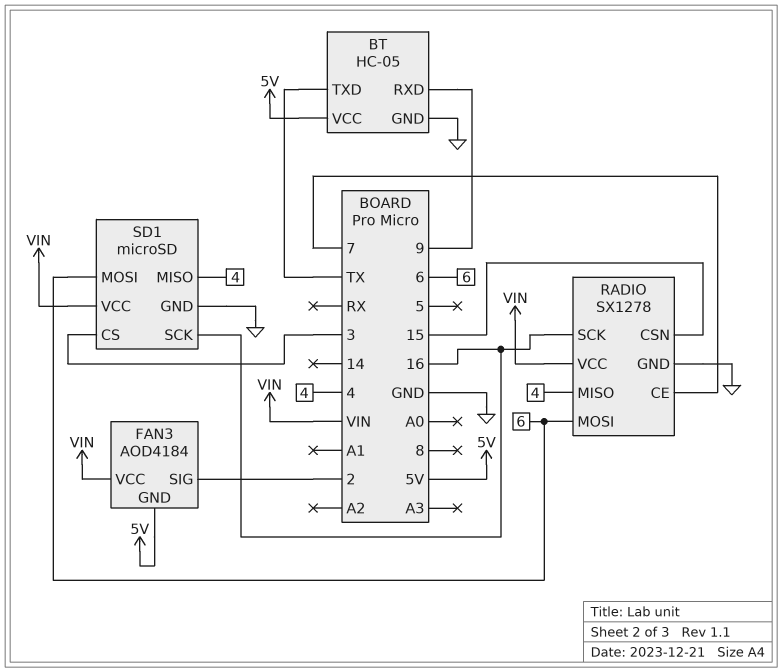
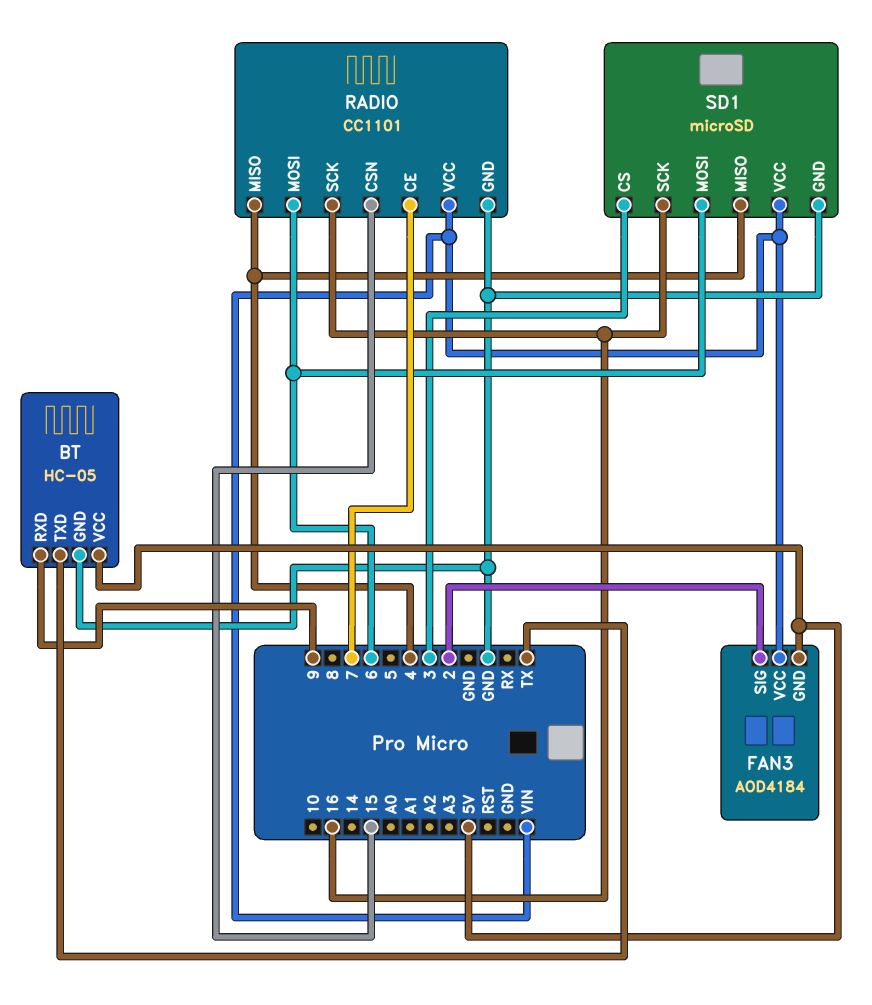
RADIO: SX1278 -> CC1101

